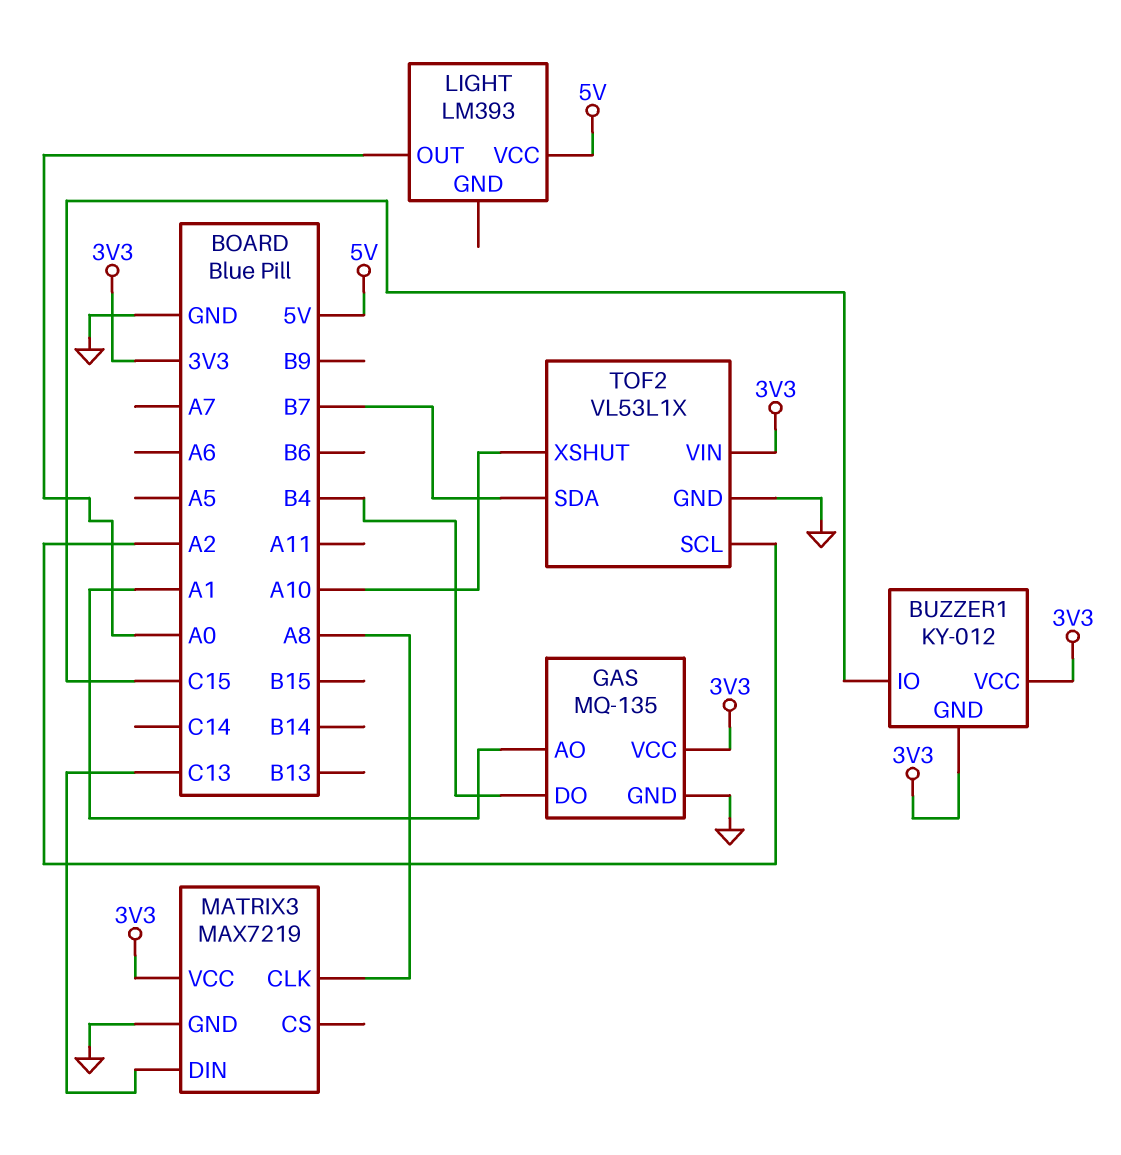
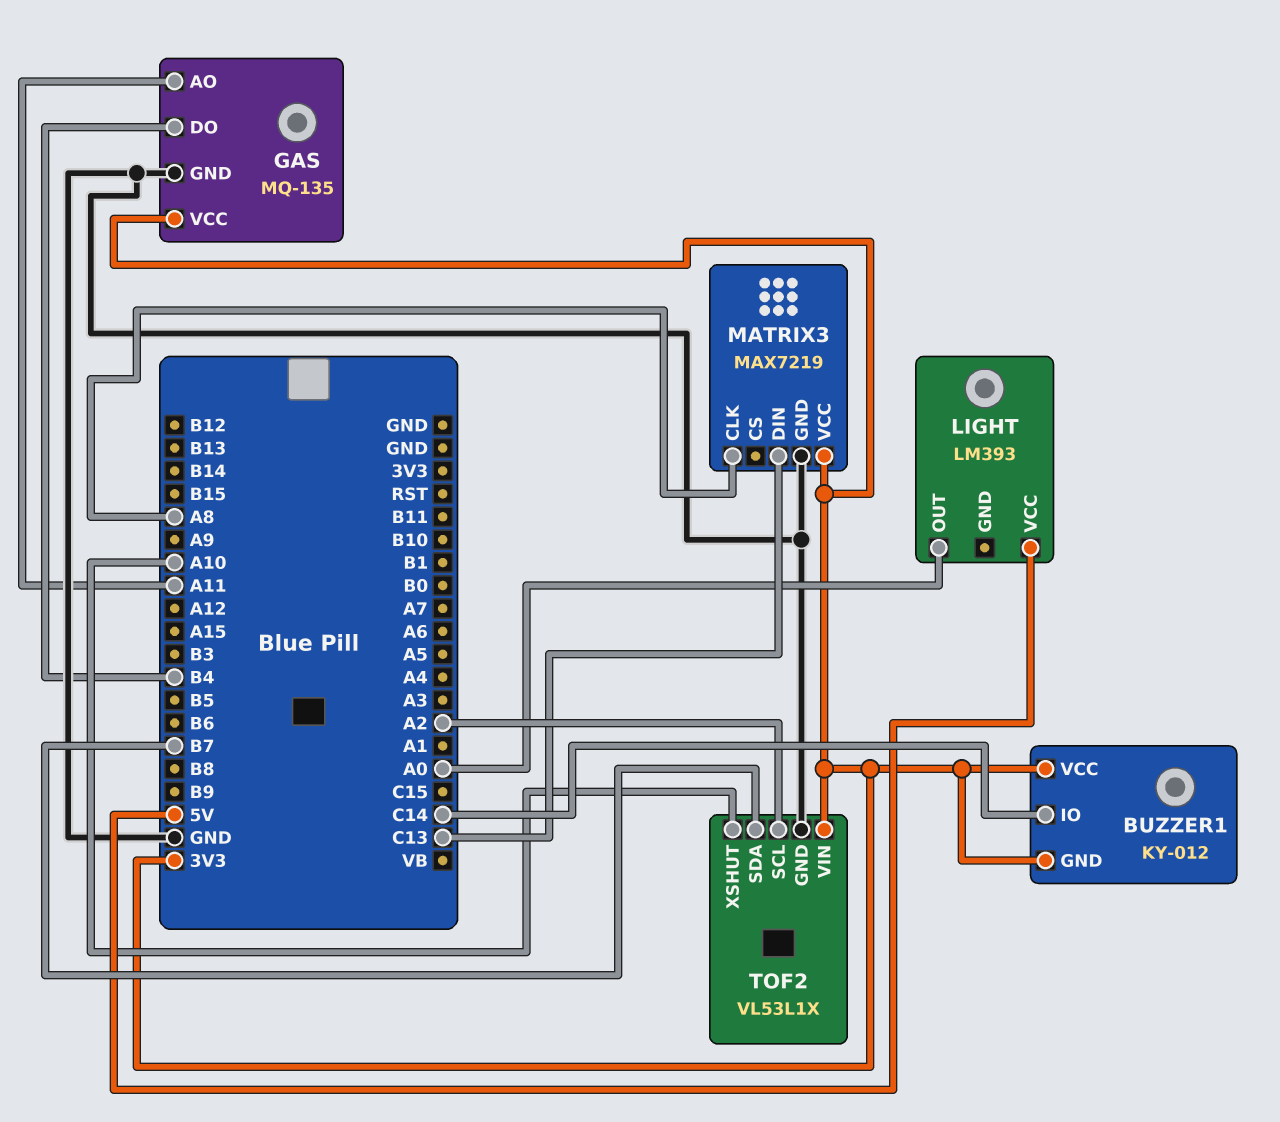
BUZZER1 pin IO: C15 -> C14
GAS pin AO: A1 -> A11

